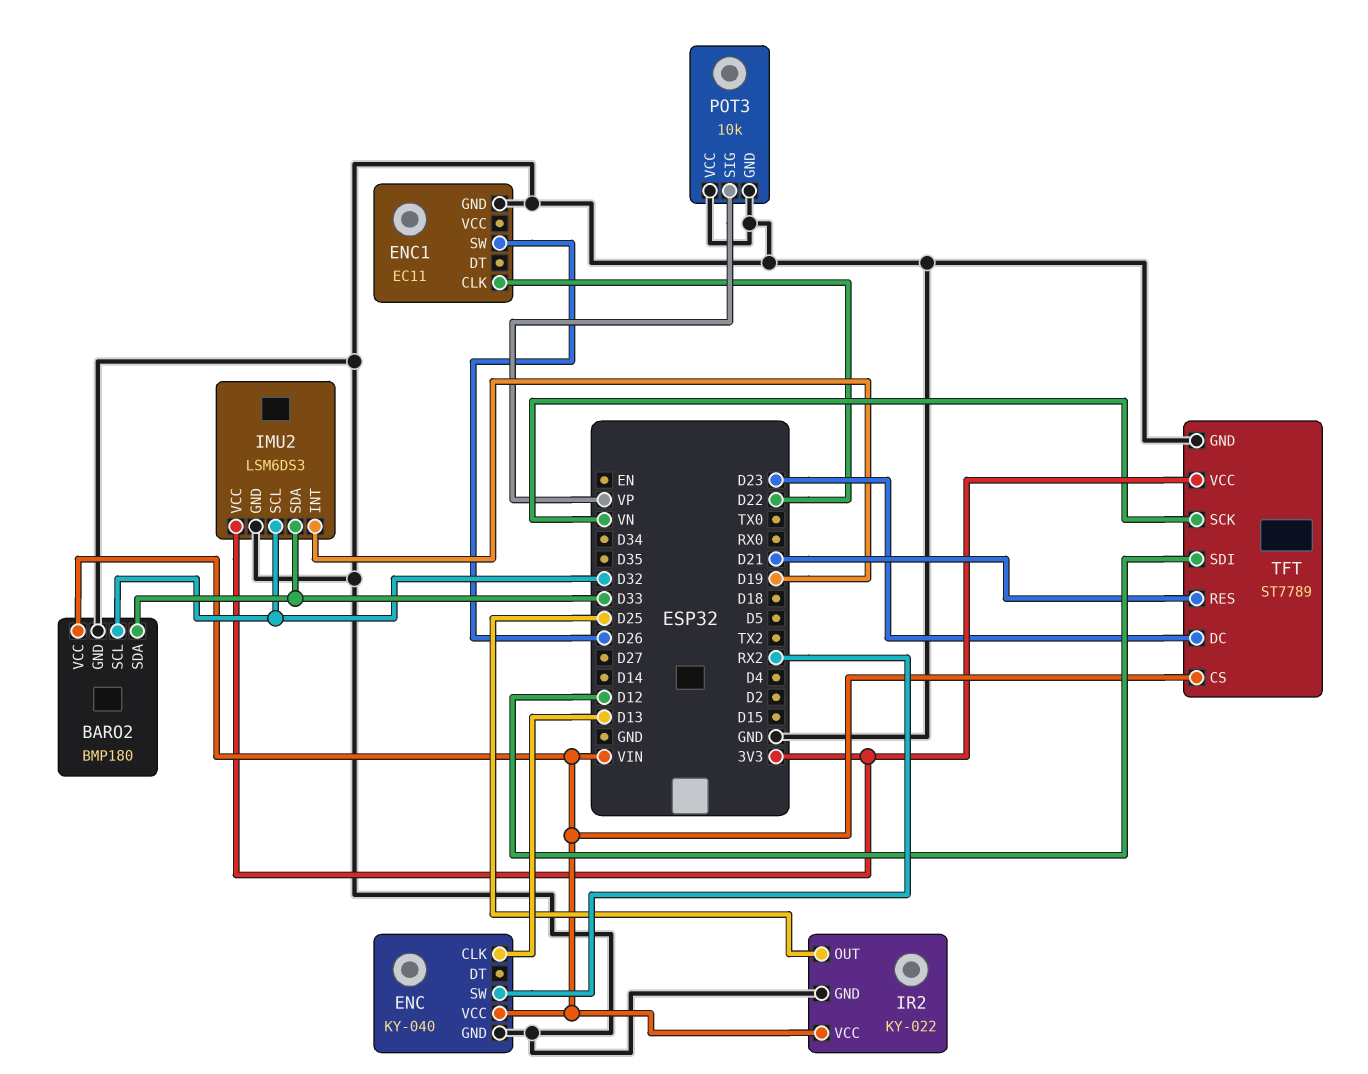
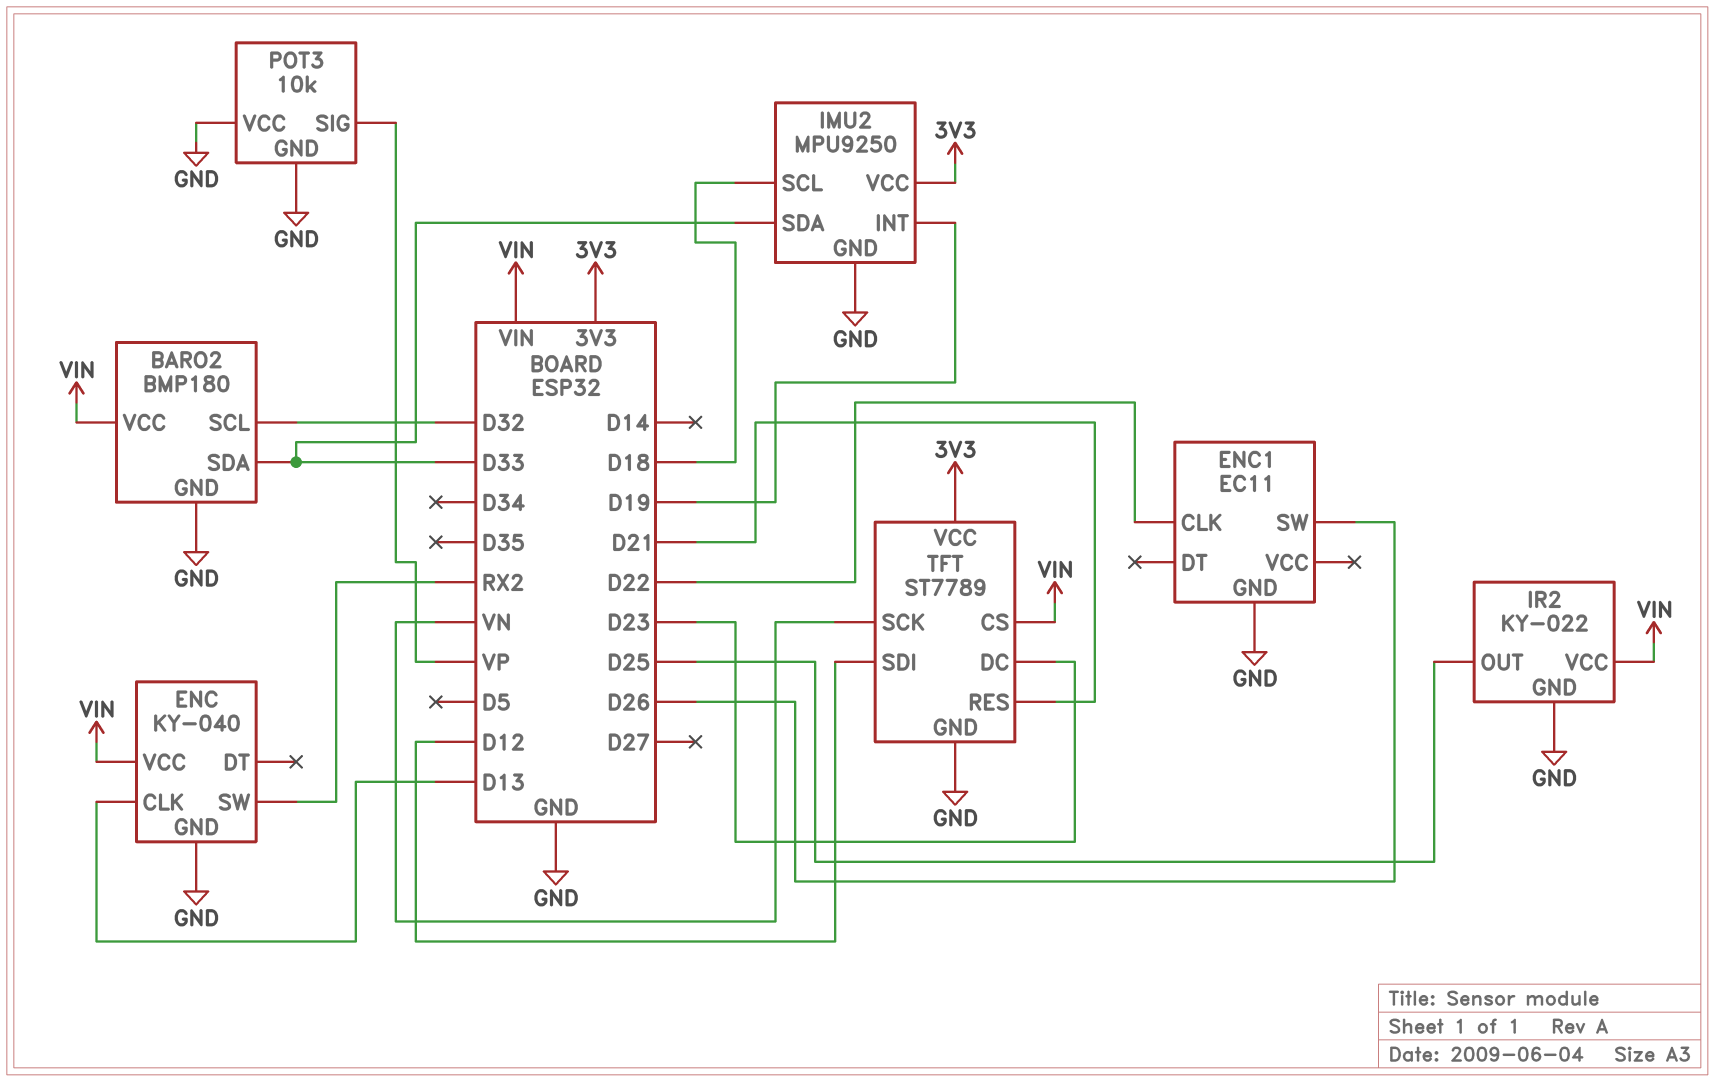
IMU2: LSM6DS3 -> MPU9250
IMU2 pin SCL: D32 -> D18

